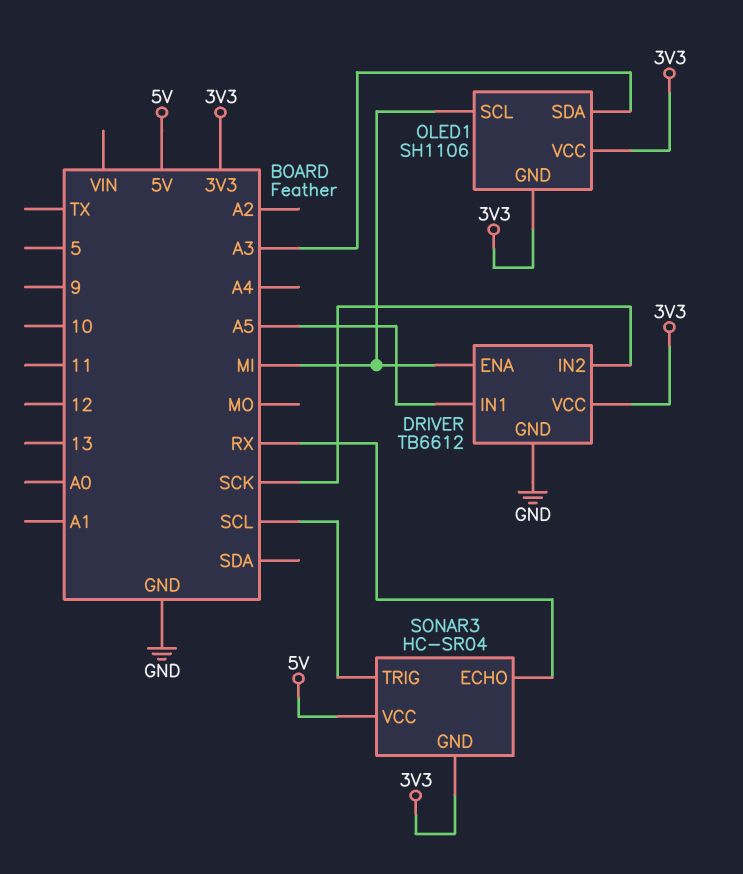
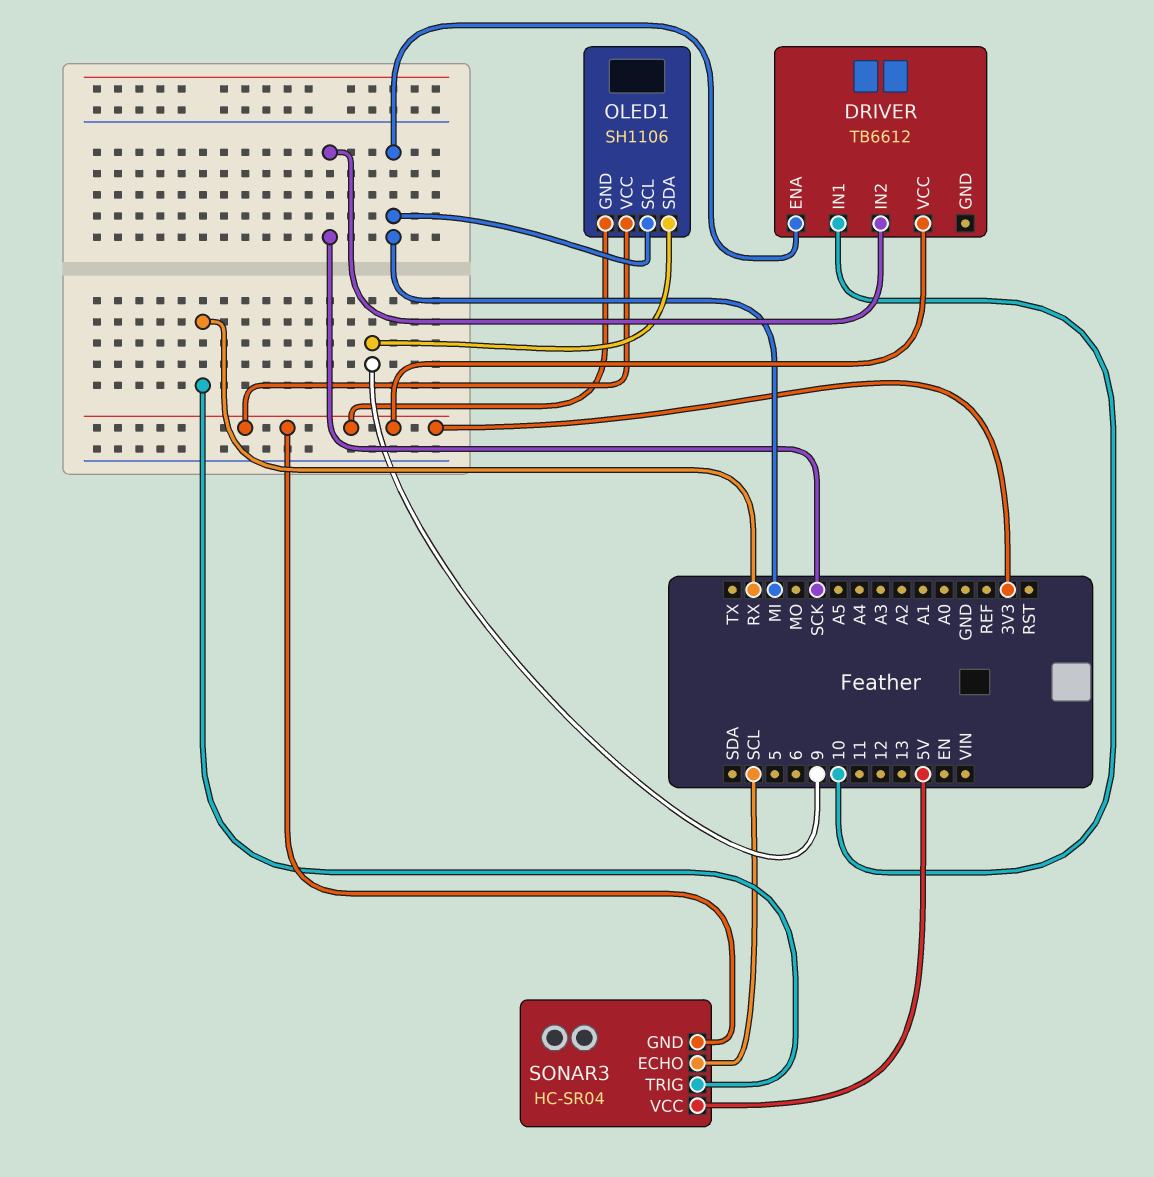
DRIVER pin GND: GND -> none
DRIVER pin IN1: A5 -> 10
OLED1 pin SDA: A3 -> 9
SONAR3 pin ECHO: RX -> SCL
SONAR3 pin TRIG: SCL -> RX

